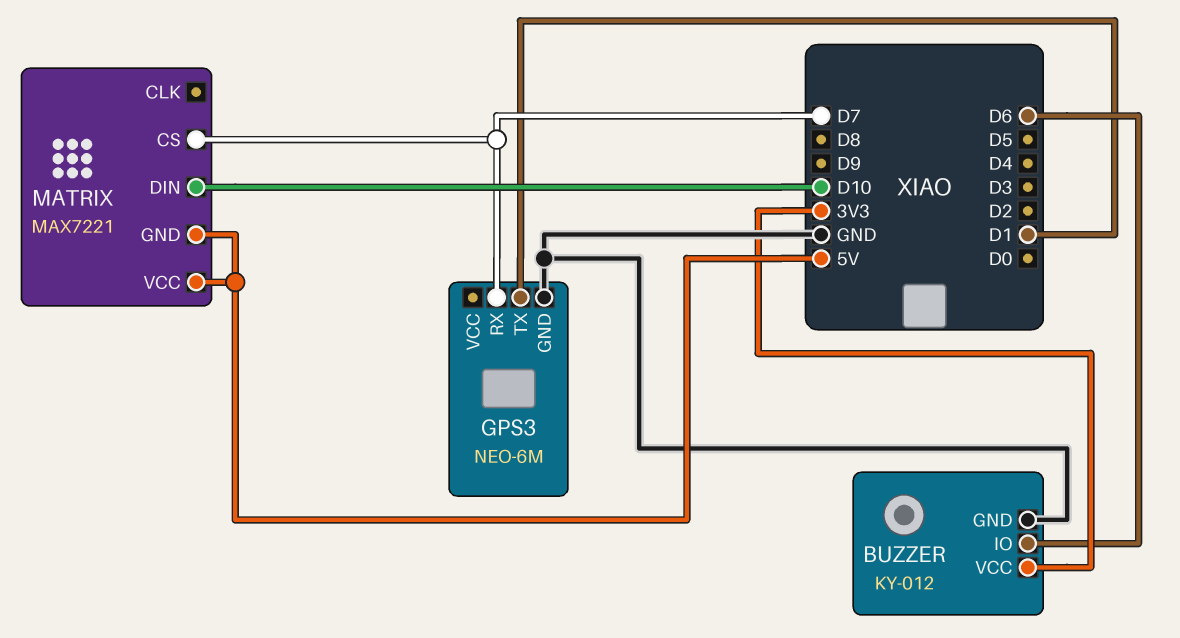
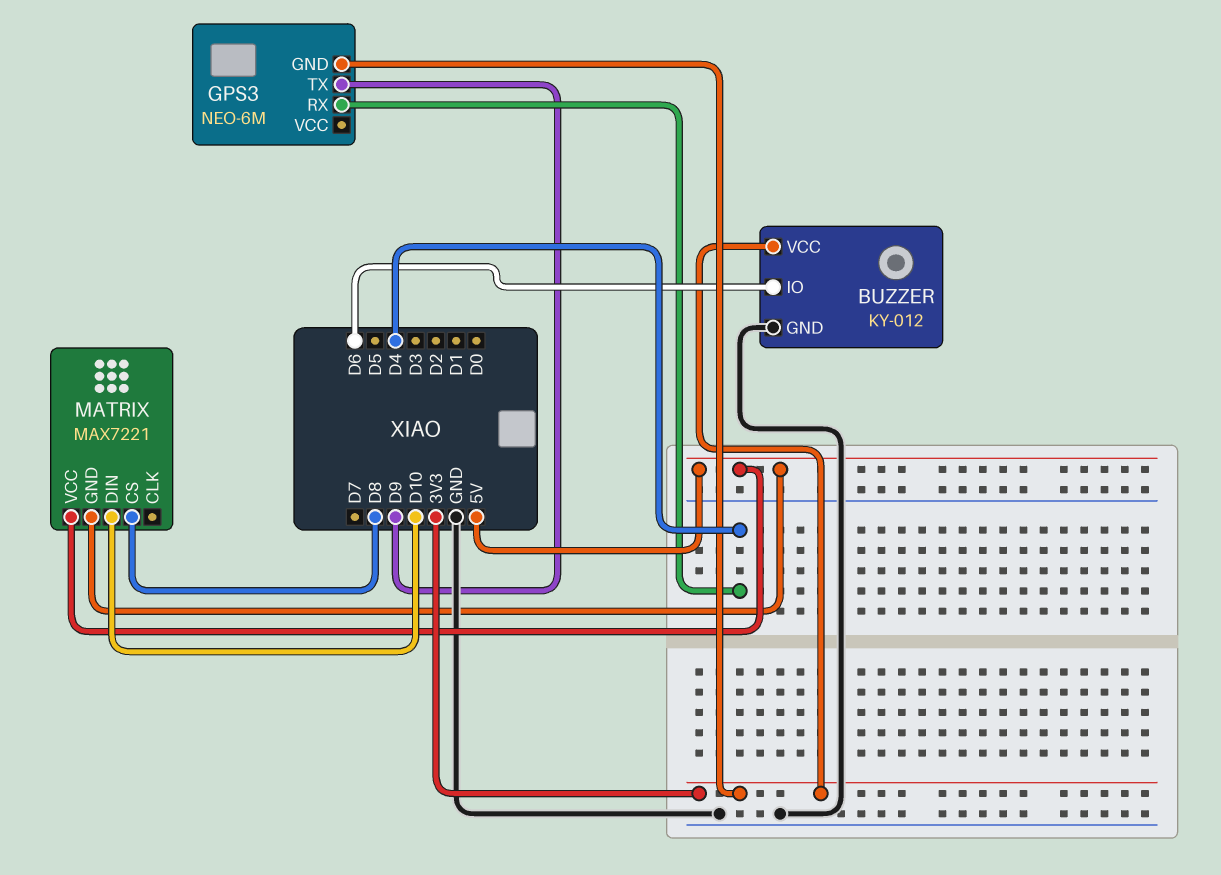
GPS3 pin GND: GND -> 3V3
GPS3 pin RX: D7 -> D4
GPS3 pin TX: D1 -> D9
MATRIX pin CS: D7 -> D8

